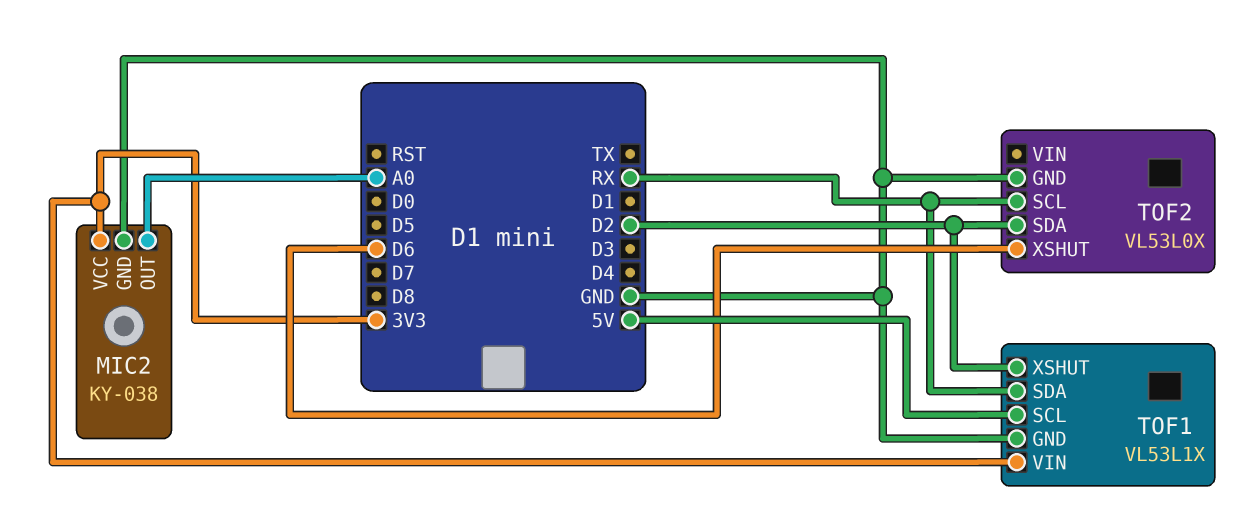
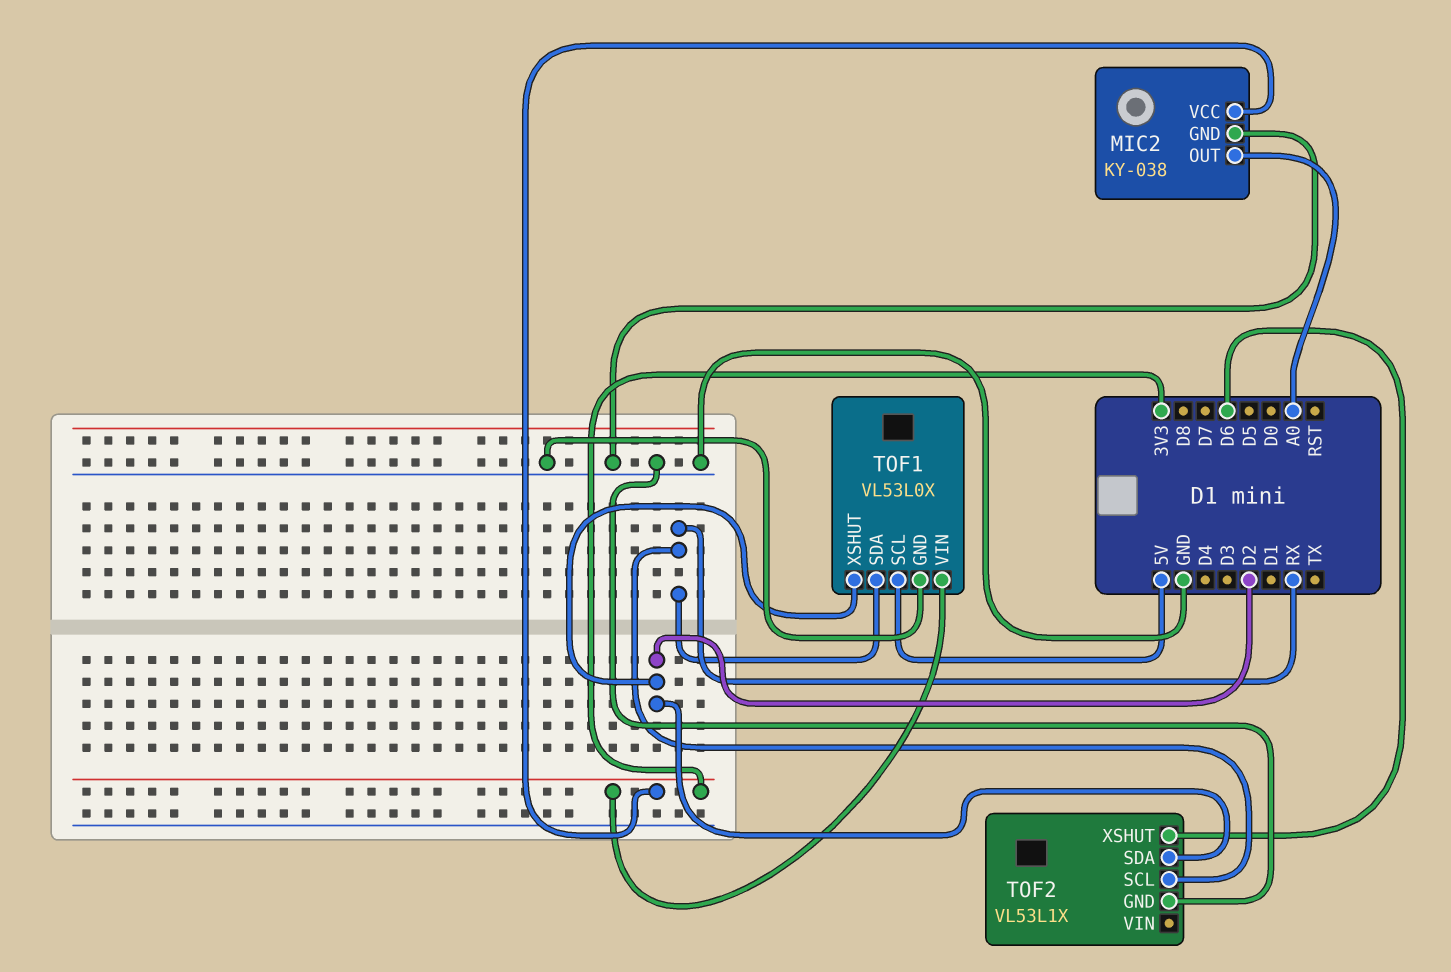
TOF1: VL53L1X -> VL53L0X
TOF2: VL53L0X -> VL53L1X

